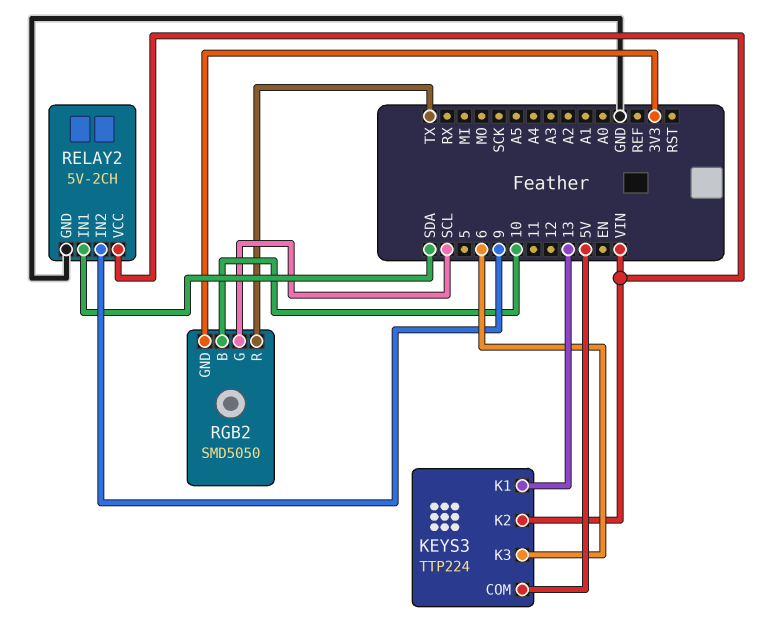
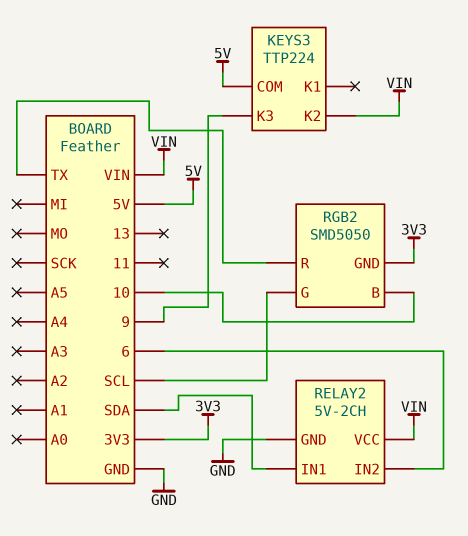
KEYS3 pin K1: 13 -> none
KEYS3 pin K3: 6 -> 9
RELAY2 pin IN2: 9 -> 6

